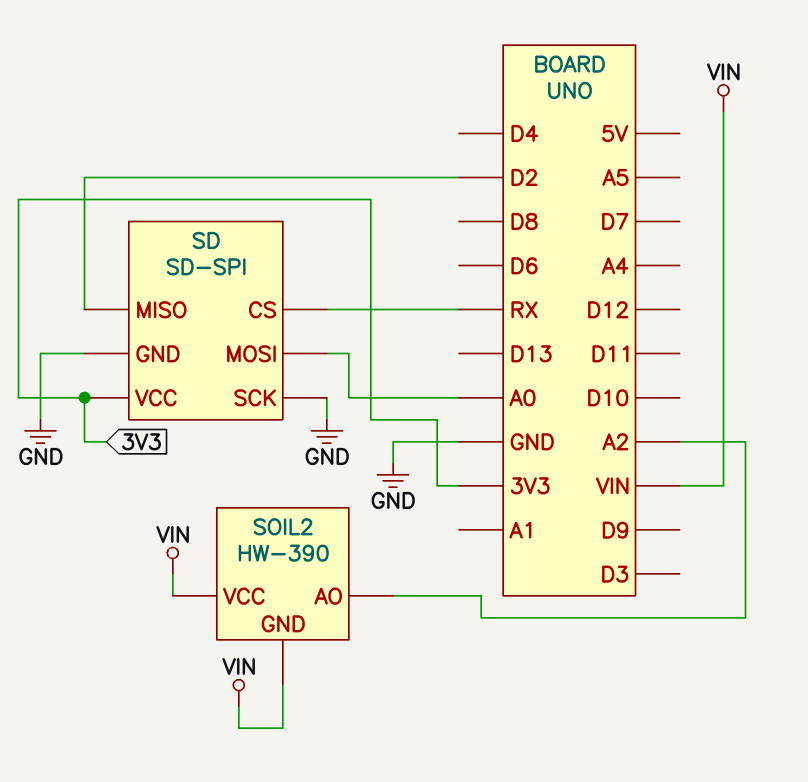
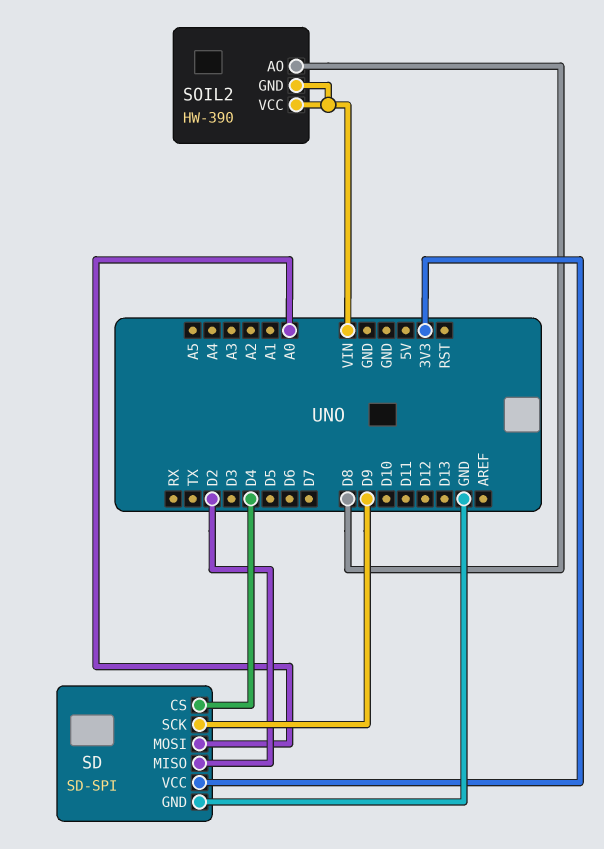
SD pin CS: RX -> D4
SD pin SCK: GND -> D9
SOIL2 pin AO: A2 -> D8

